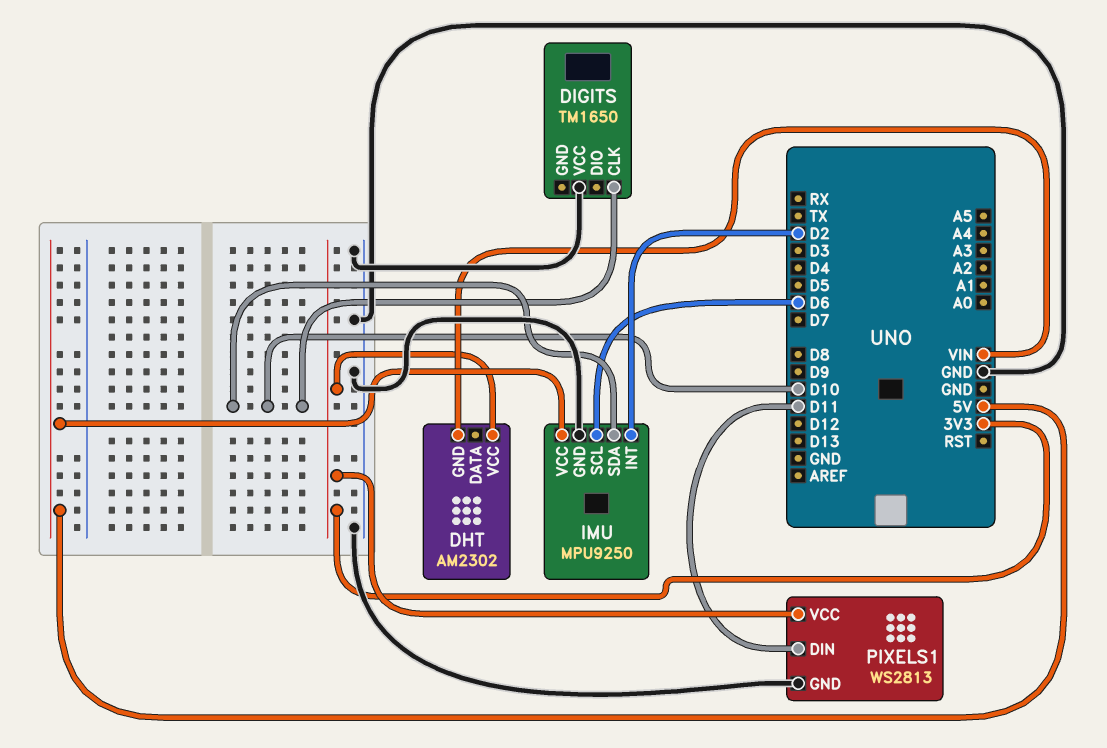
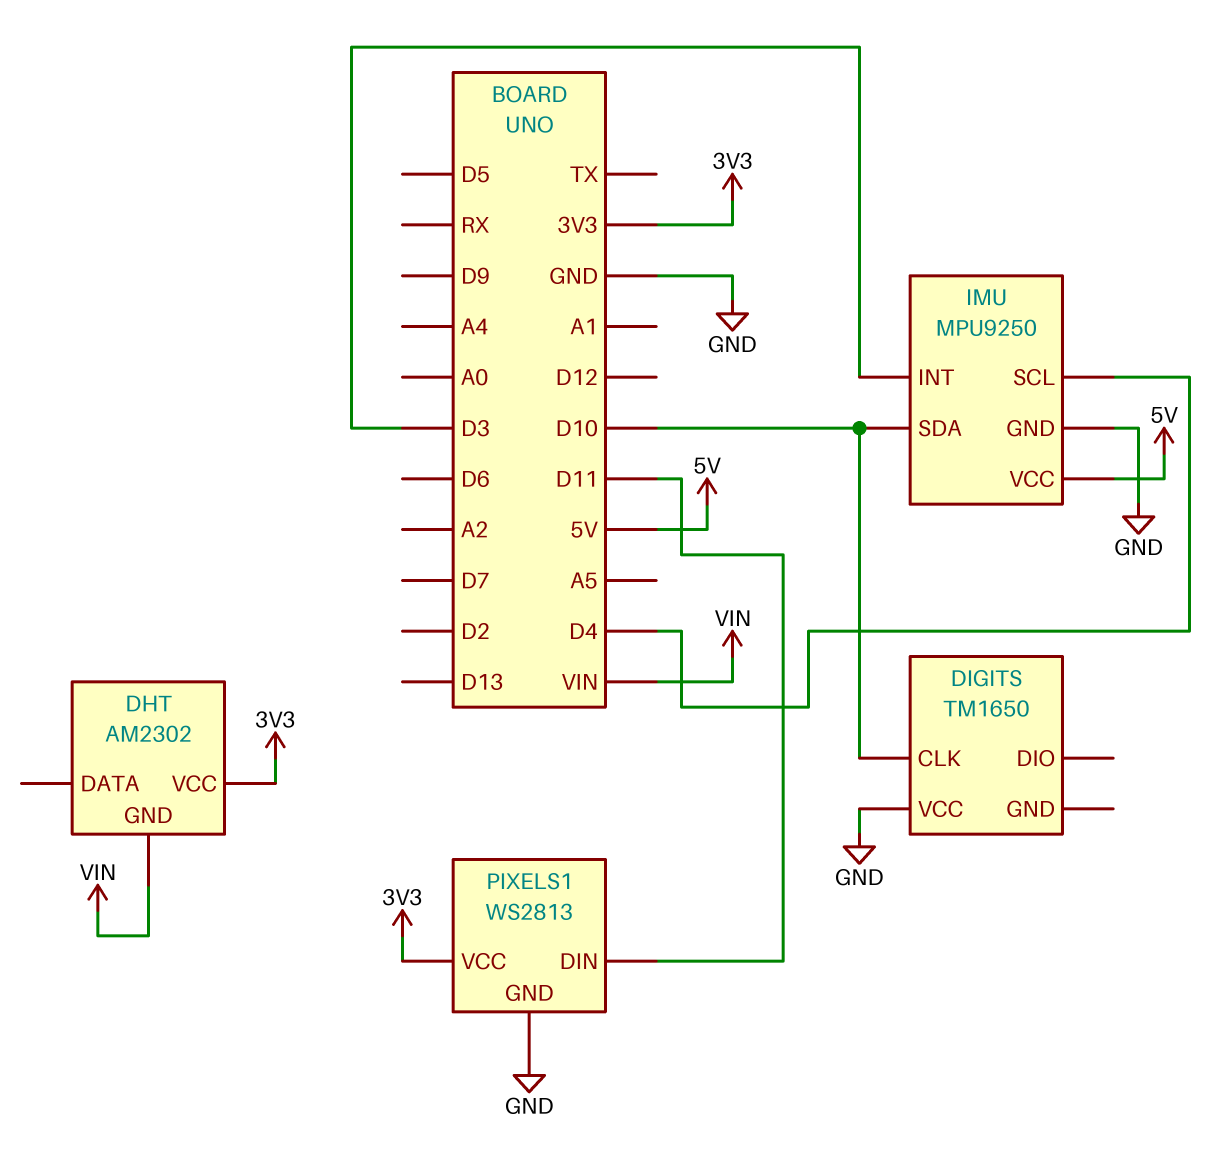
IMU pin INT: D2 -> D3
IMU pin SCL: D6 -> D4

